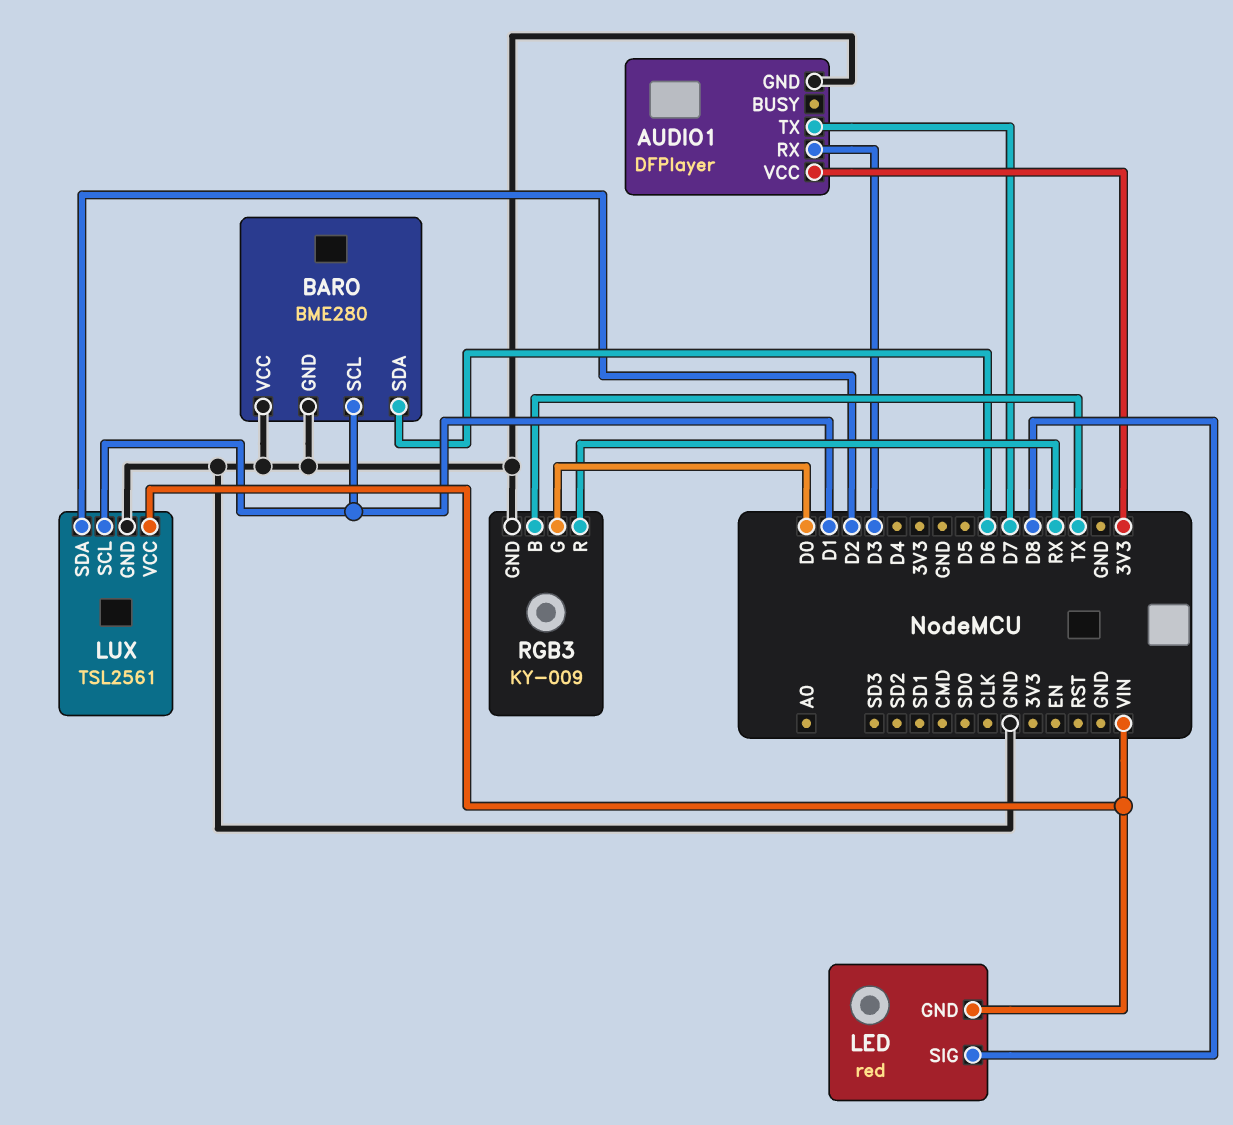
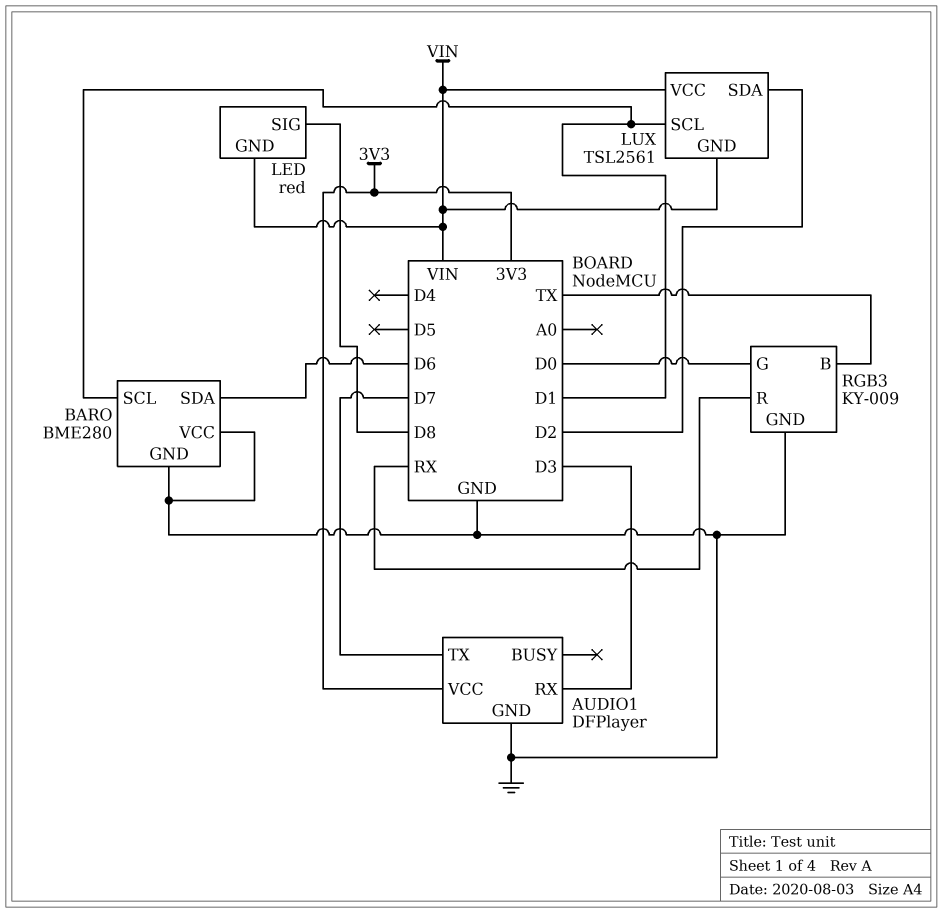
LUX pin GND: GND -> VIN

